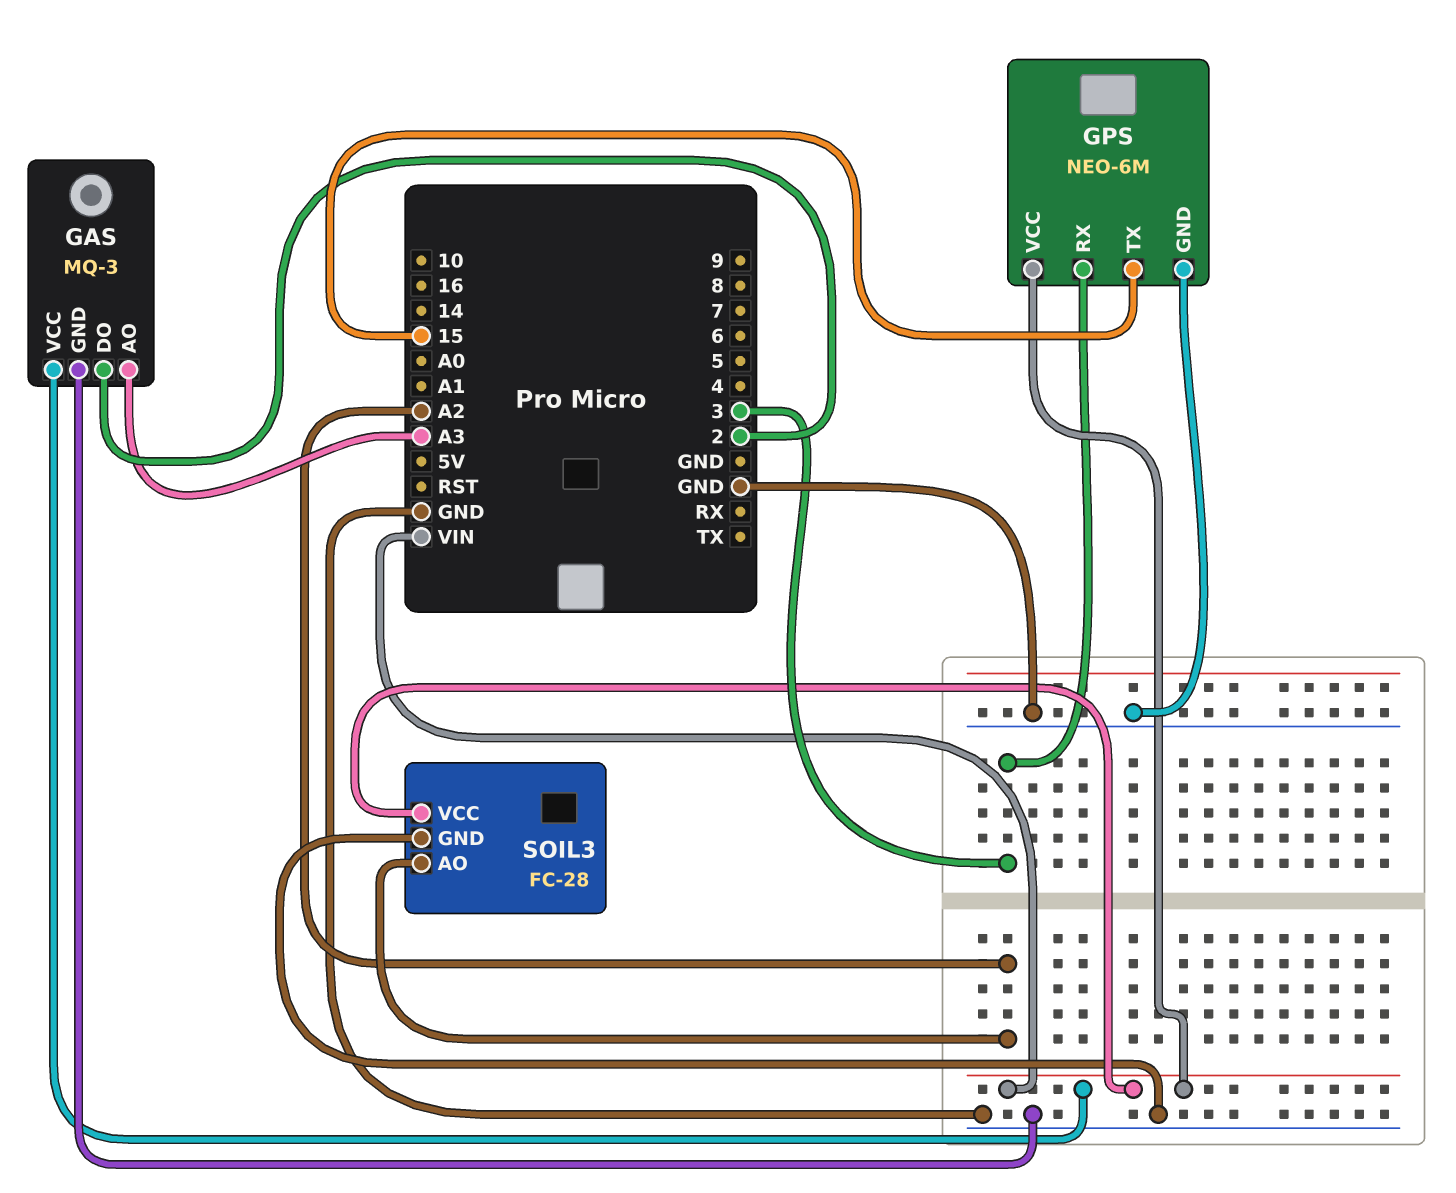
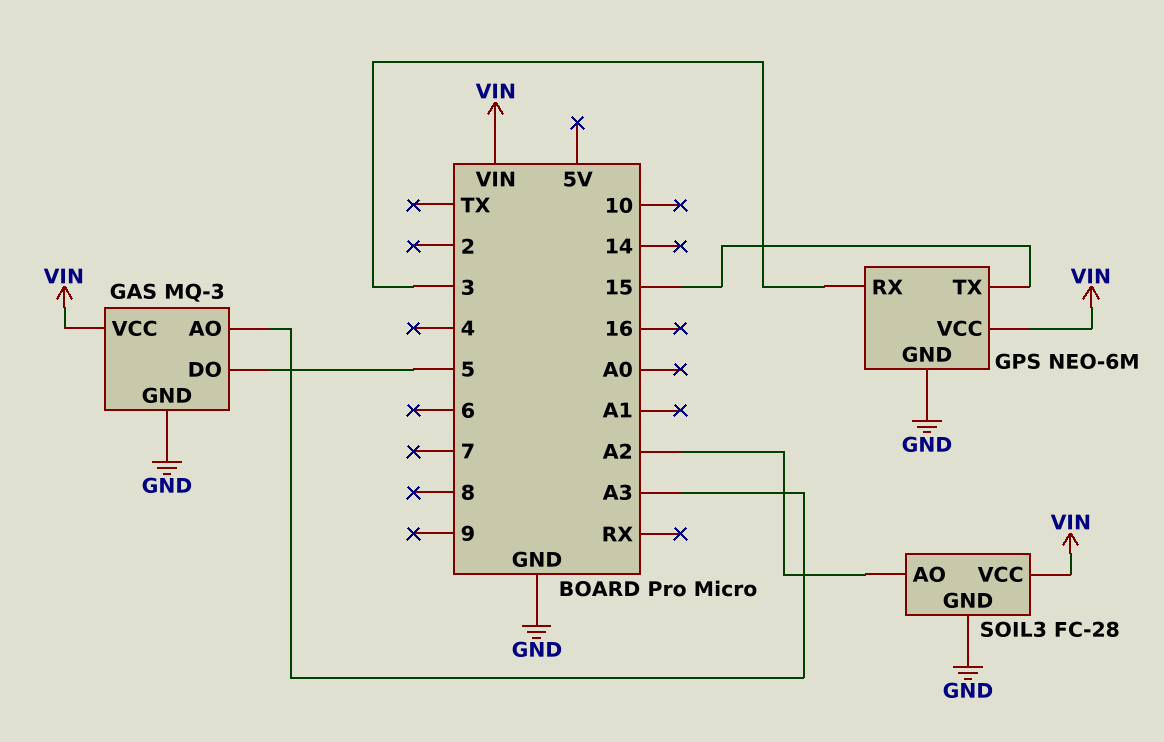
GAS pin DO: 2 -> 5

